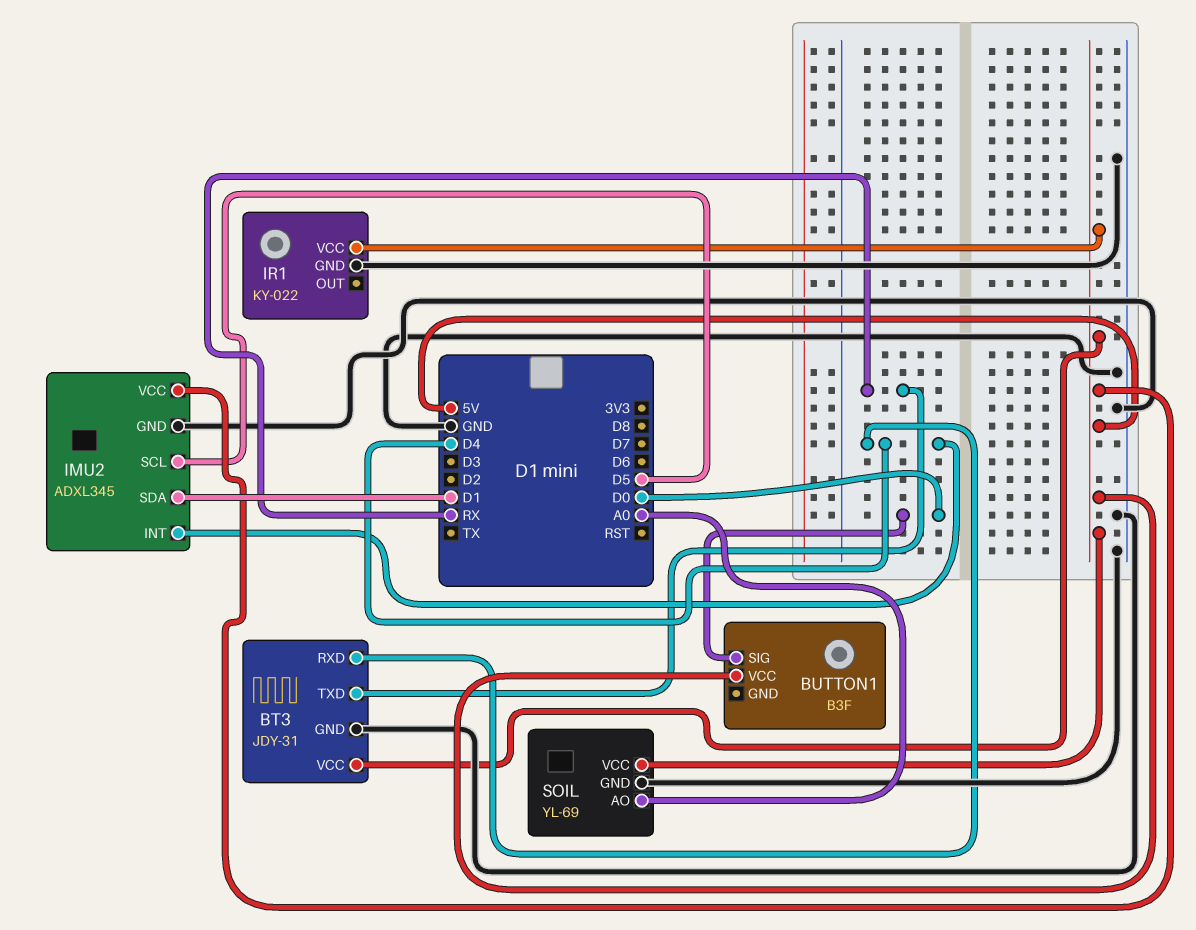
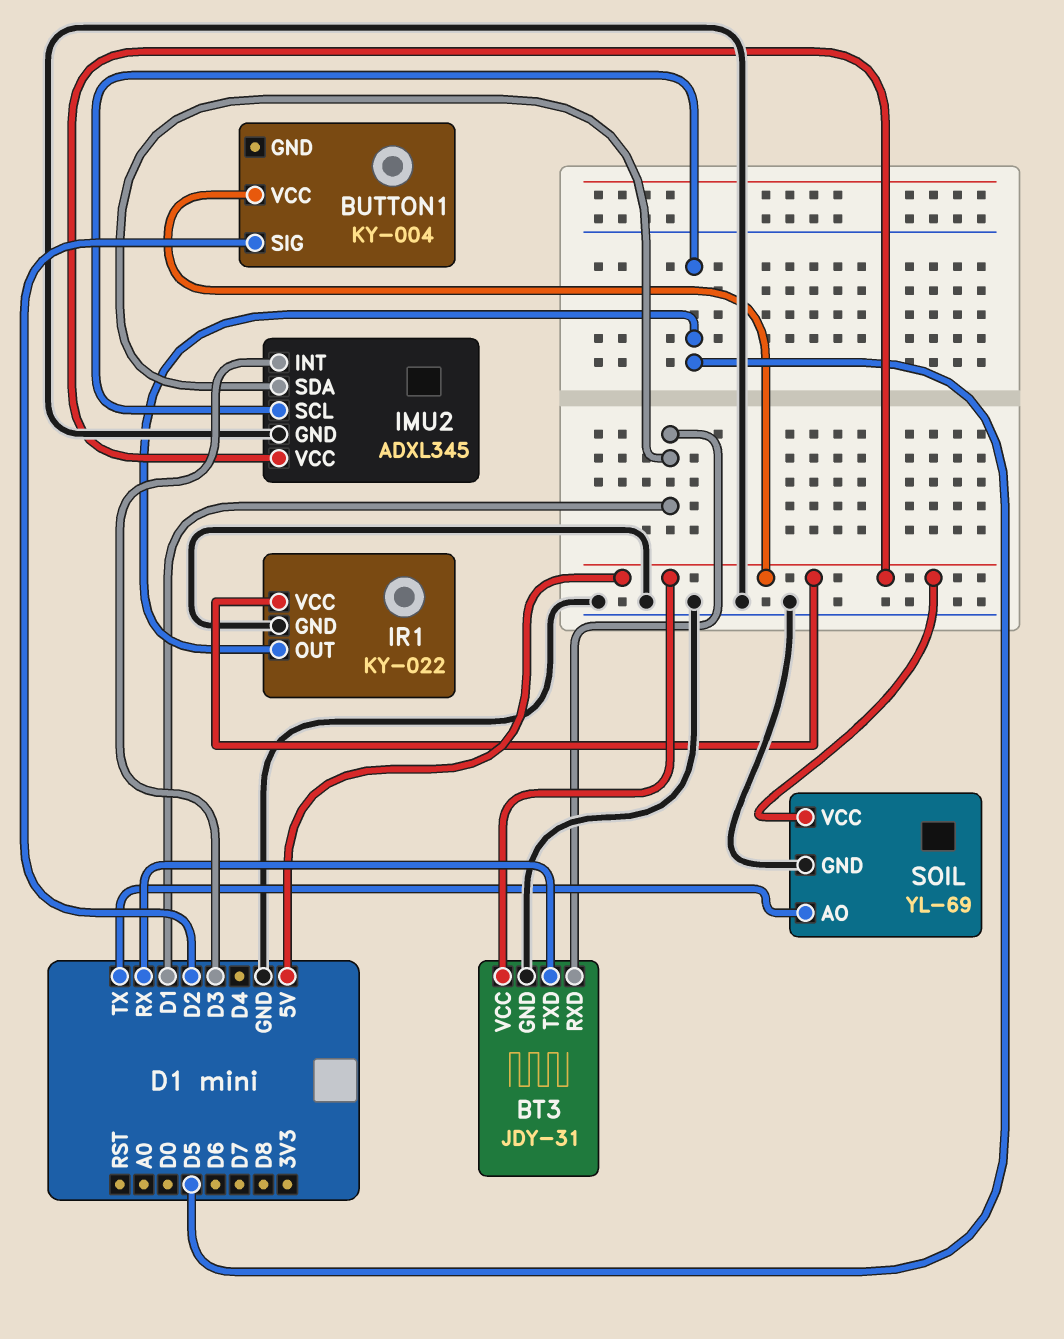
BT3 pin RXD: D4 -> D1
BUTTON1: B3F -> KY-004
BUTTON1 pin SIG: D0 -> D2
IMU2 pin INT: D4 -> D3
IR1 pin OUT: none -> D5
SOIL pin AO: A0 -> TX

